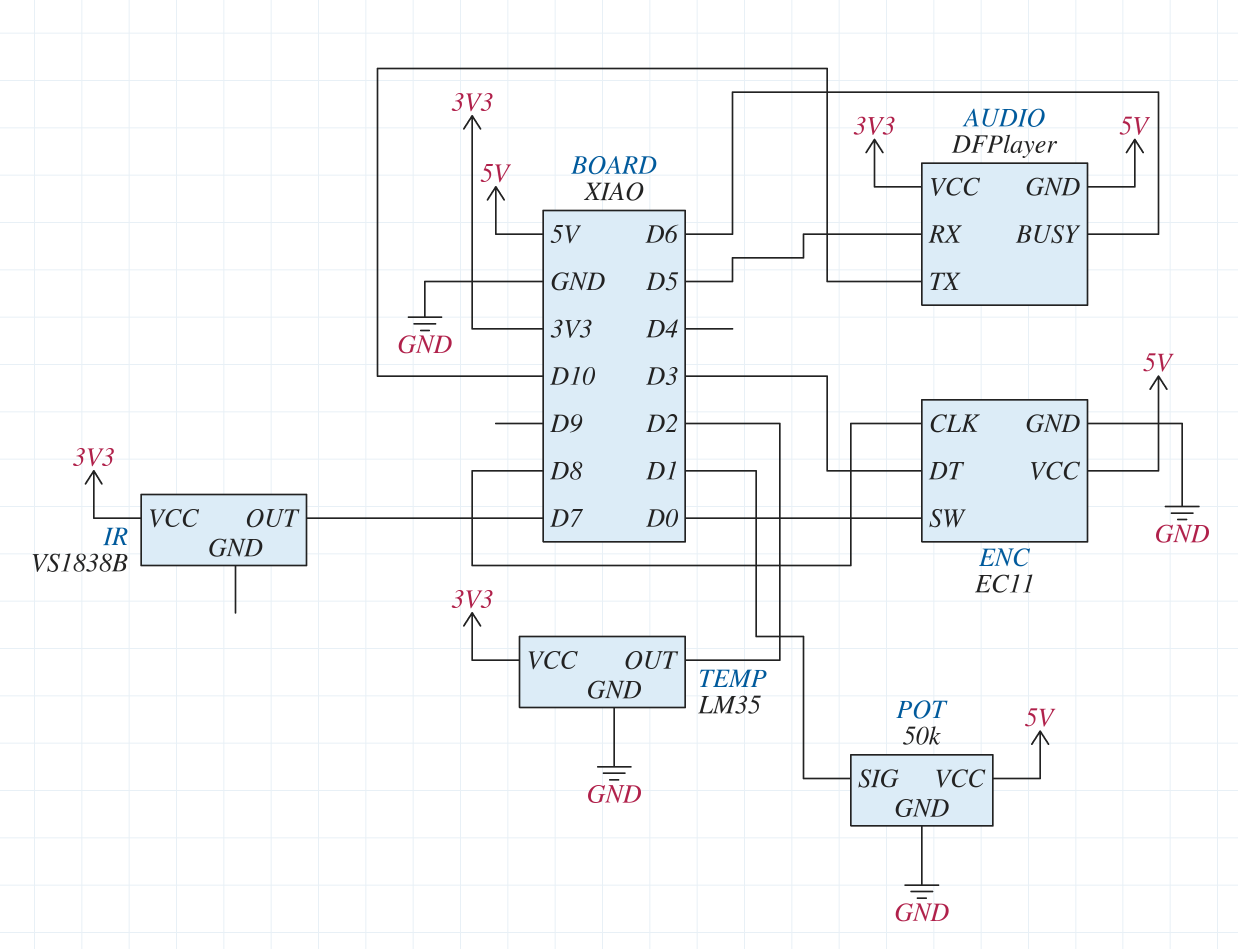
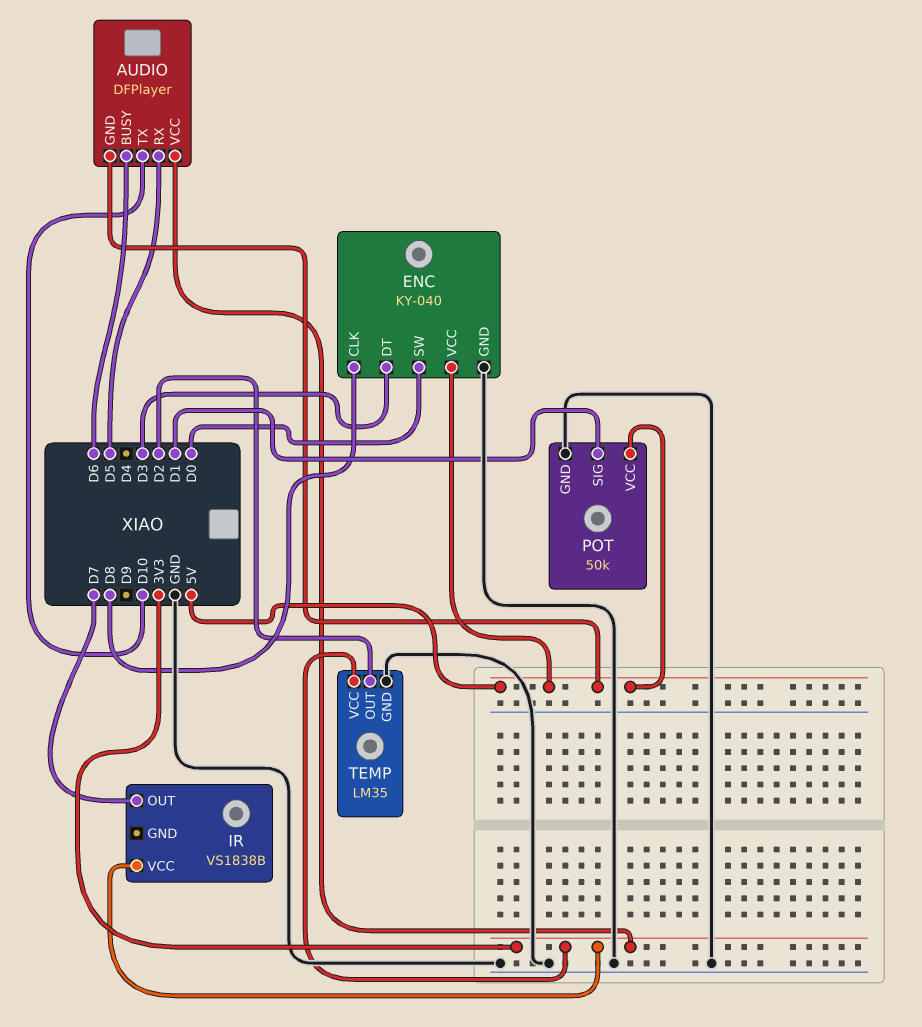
ENC: EC11 -> KY-040

